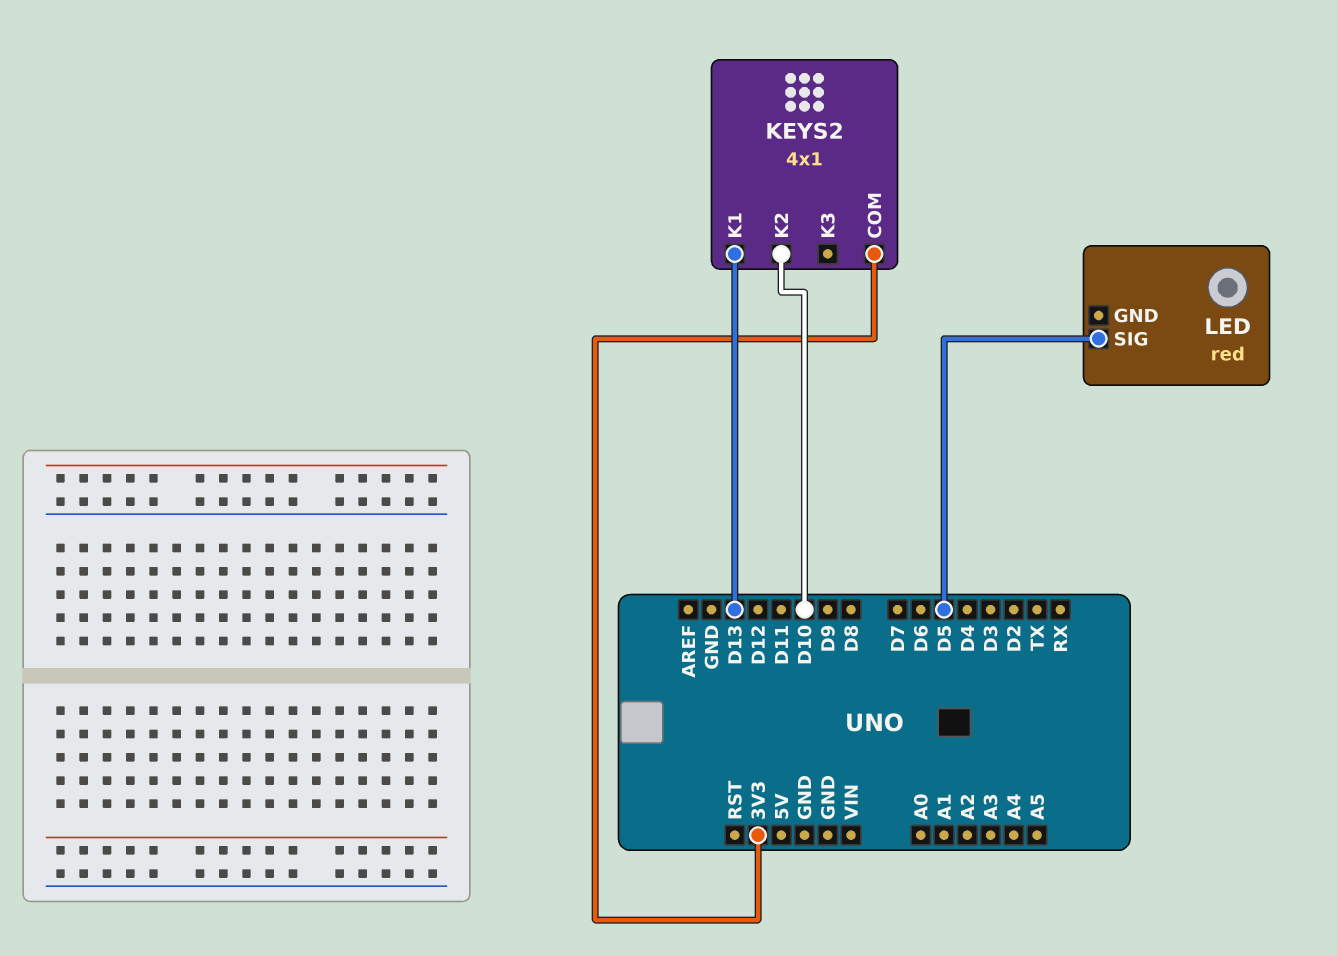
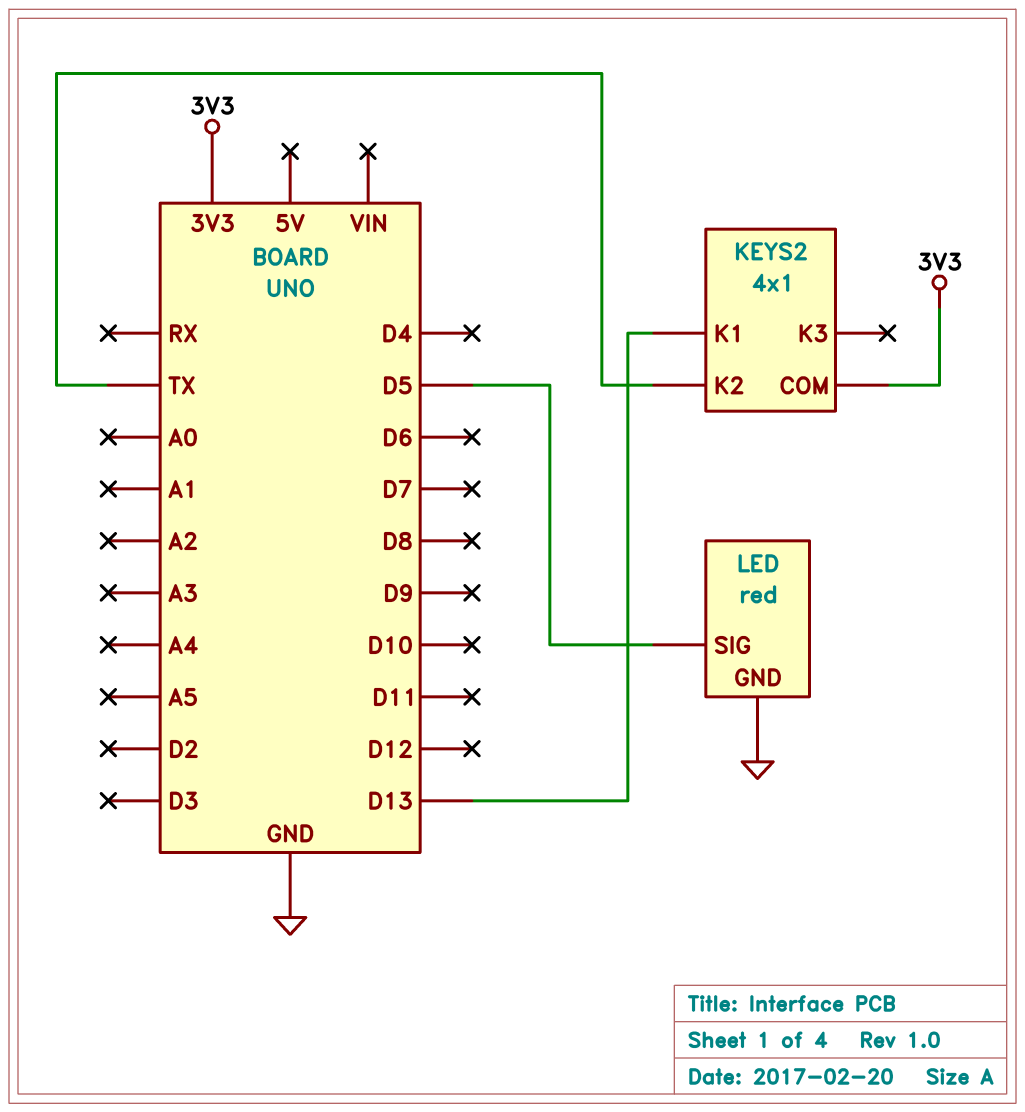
KEYS2 pin K2: D10 -> TX
LED pin GND: none -> GND

